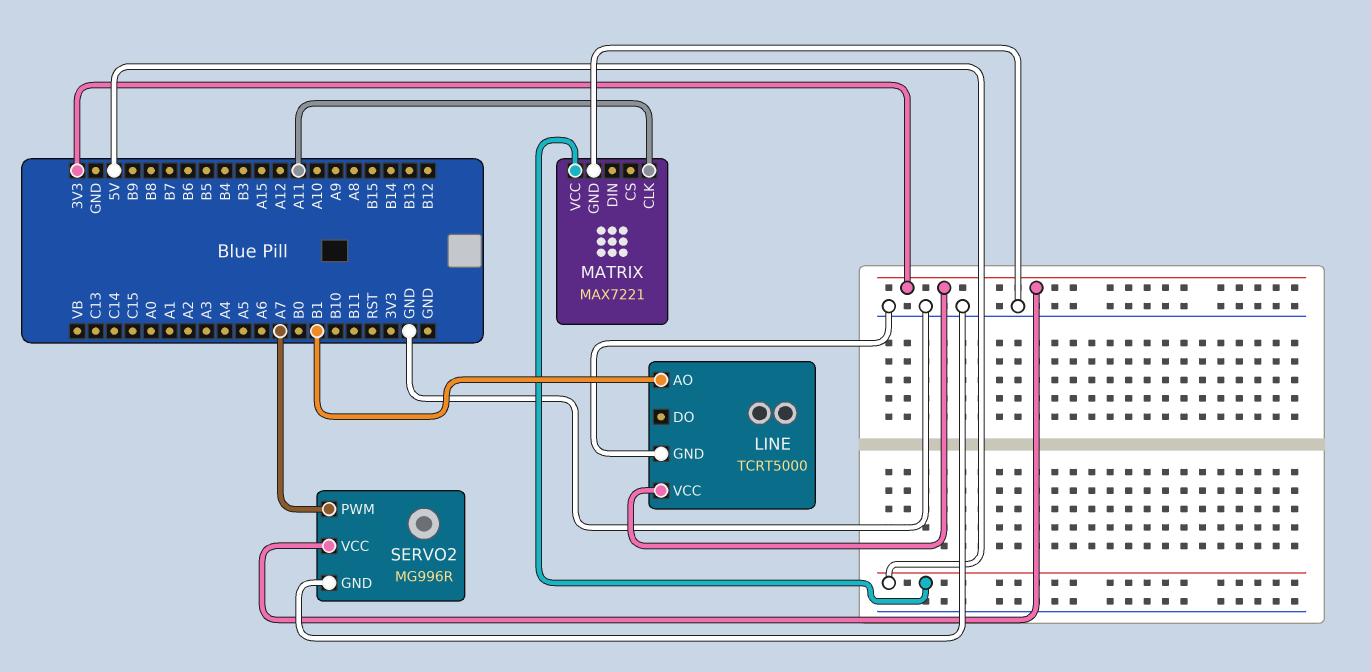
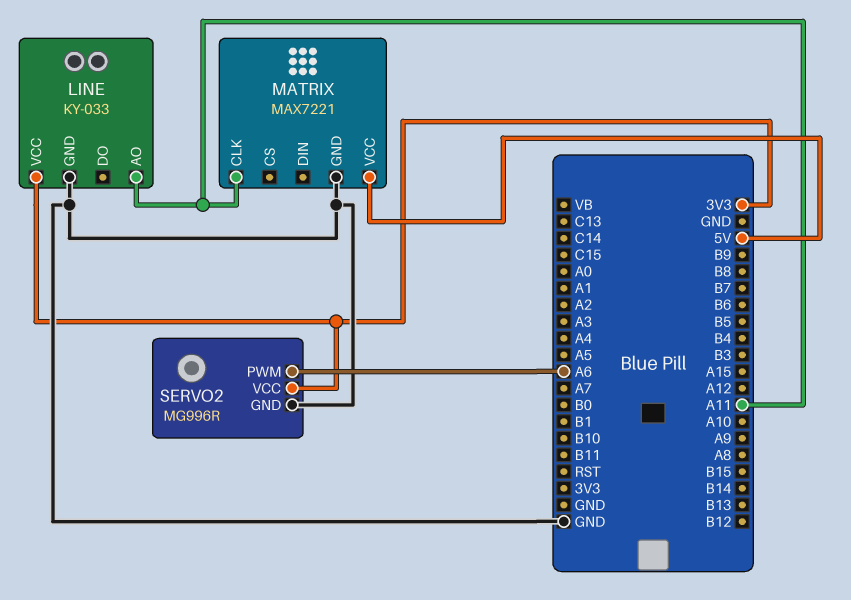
LINE: TCRT5000 -> KY-033
LINE pin AO: B1 -> A11
SERVO2 pin PWM: A7 -> A6

